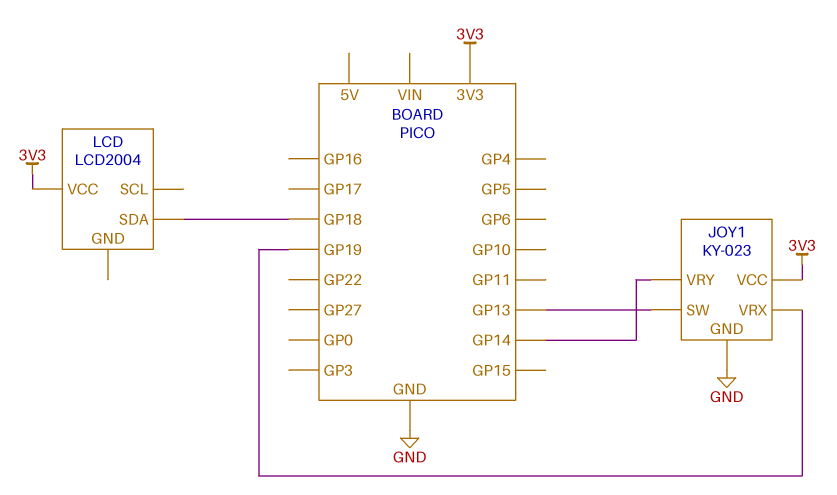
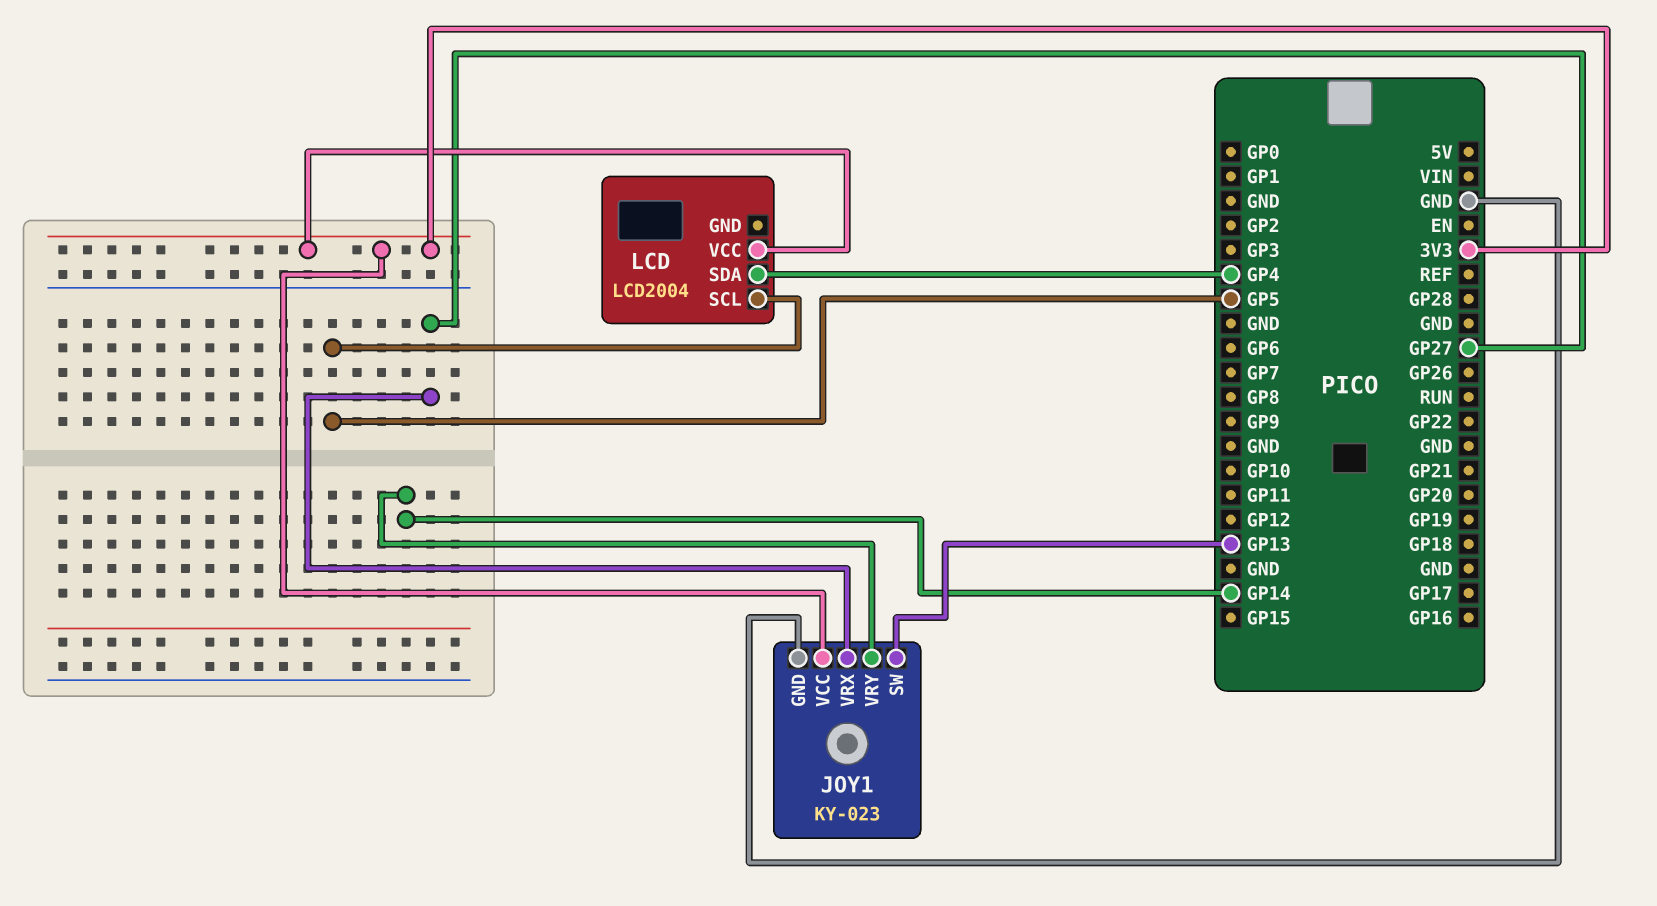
JOY1 pin VRX: GP19 -> GP27
LCD pin SCL: none -> GP5
LCD pin SDA: GP18 -> GP4

